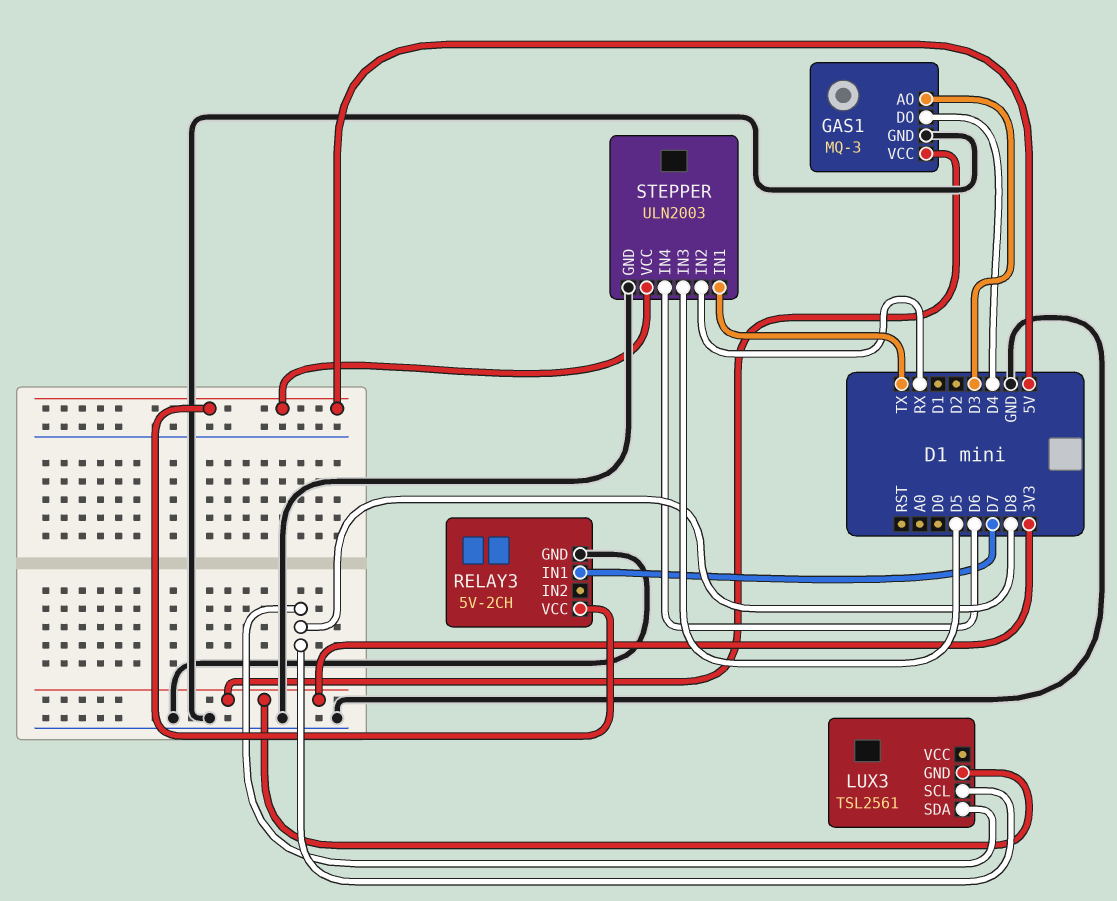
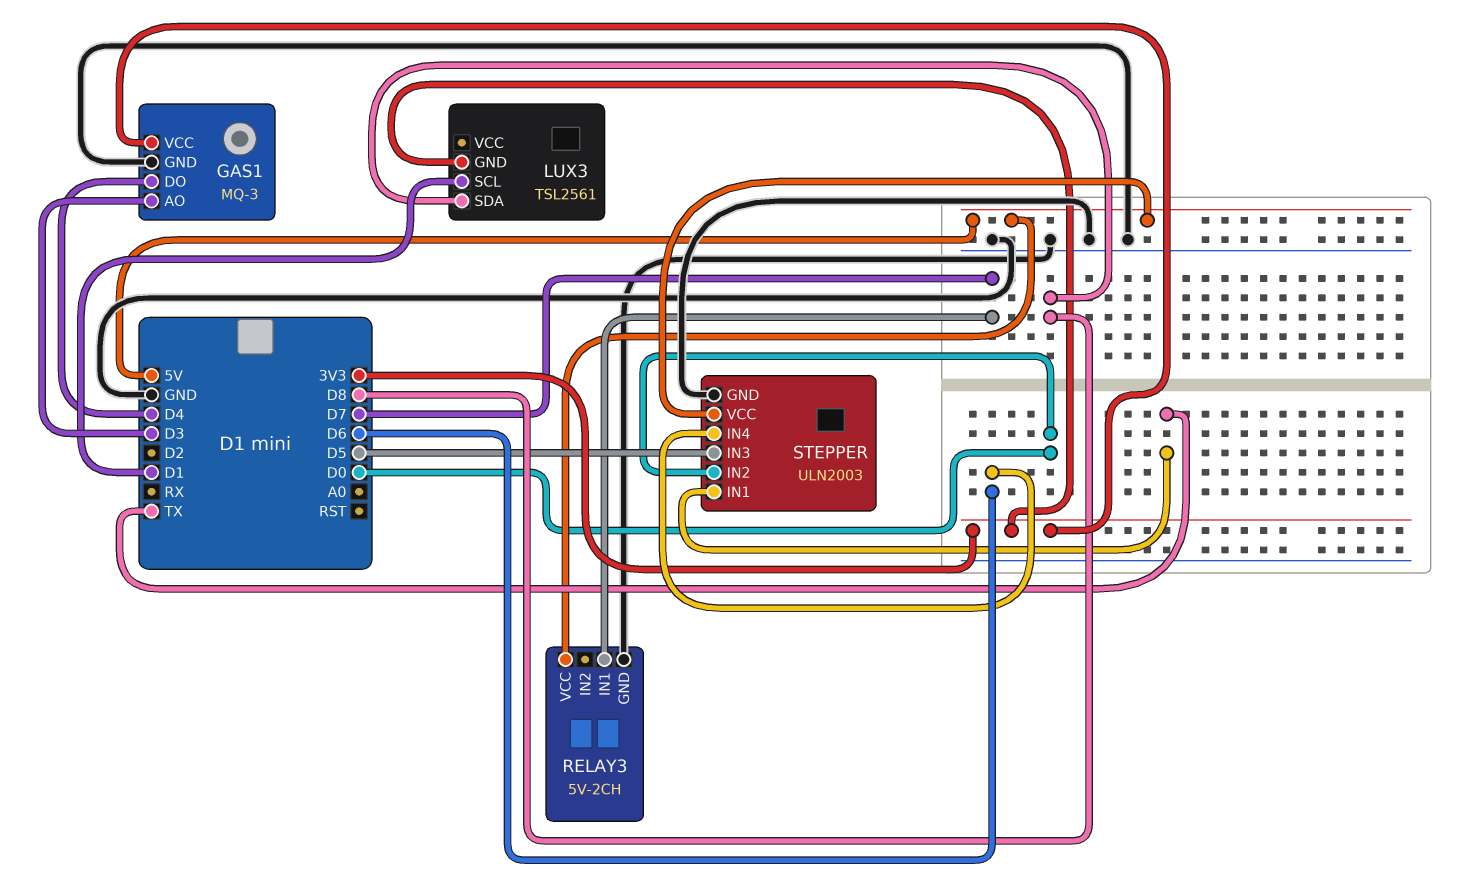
LUX3 pin SCL: D8 -> D1
STEPPER pin IN2: RX -> D0

